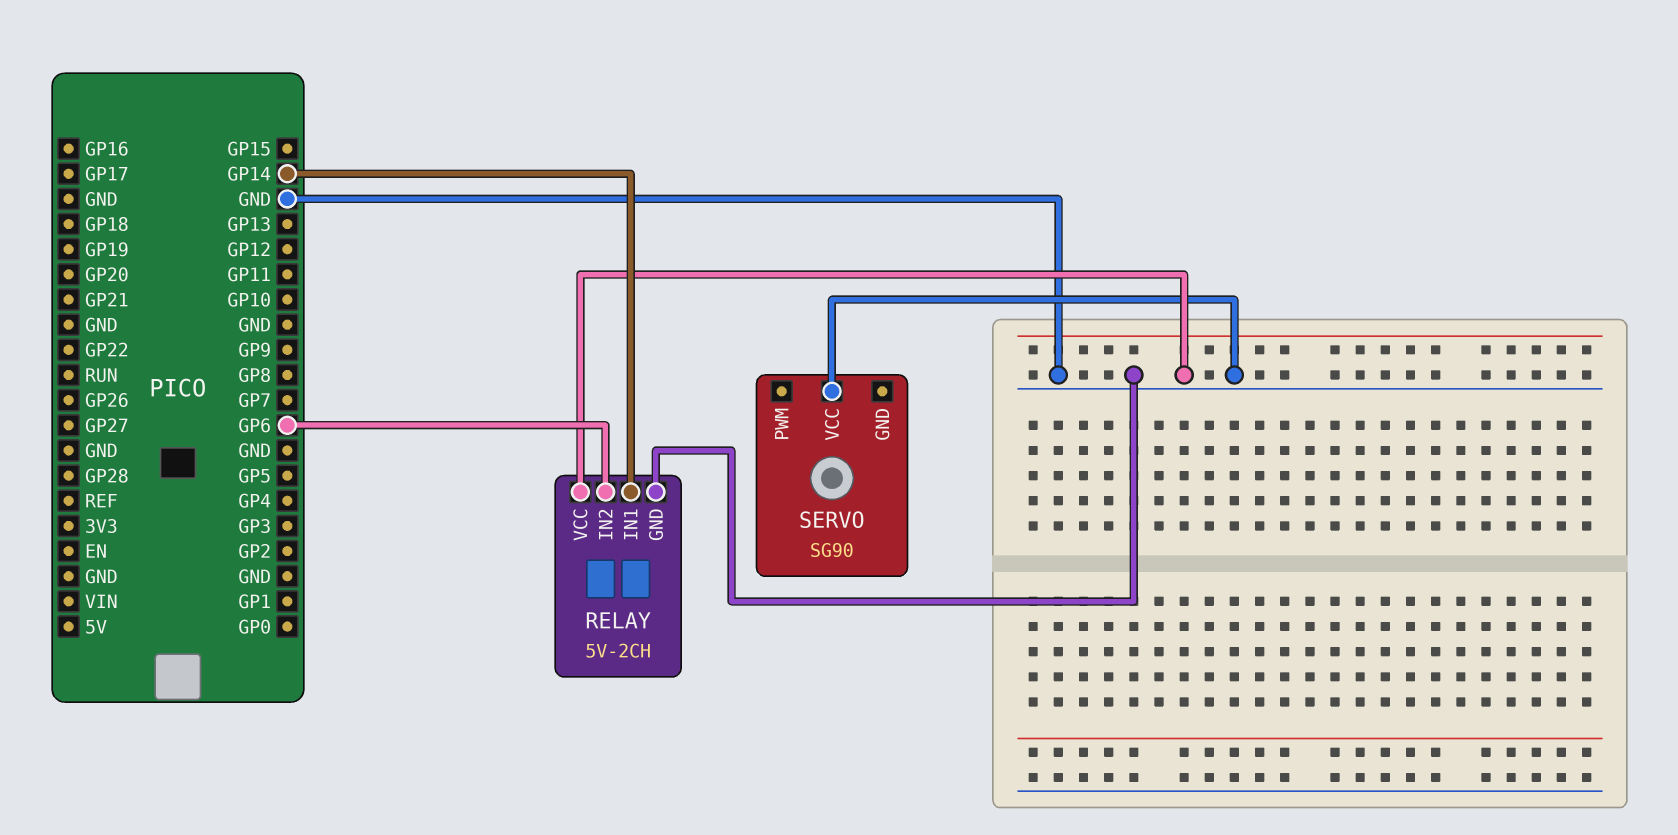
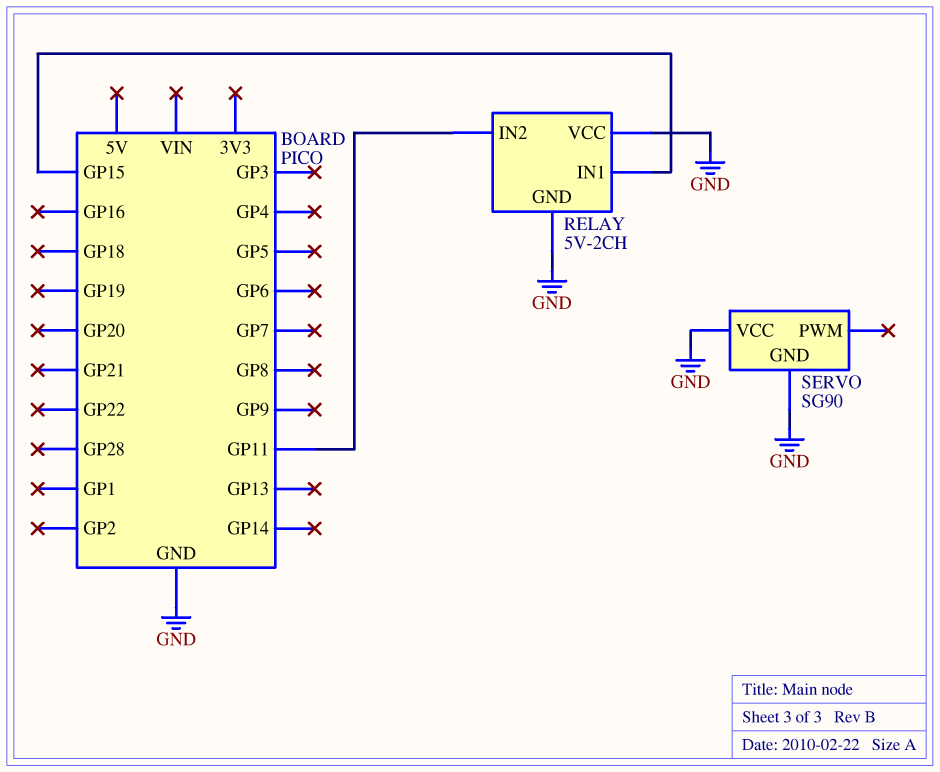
RELAY pin IN1: GP14 -> GP15
RELAY pin IN2: GP6 -> GP11
SERVO pin GND: none -> GND

